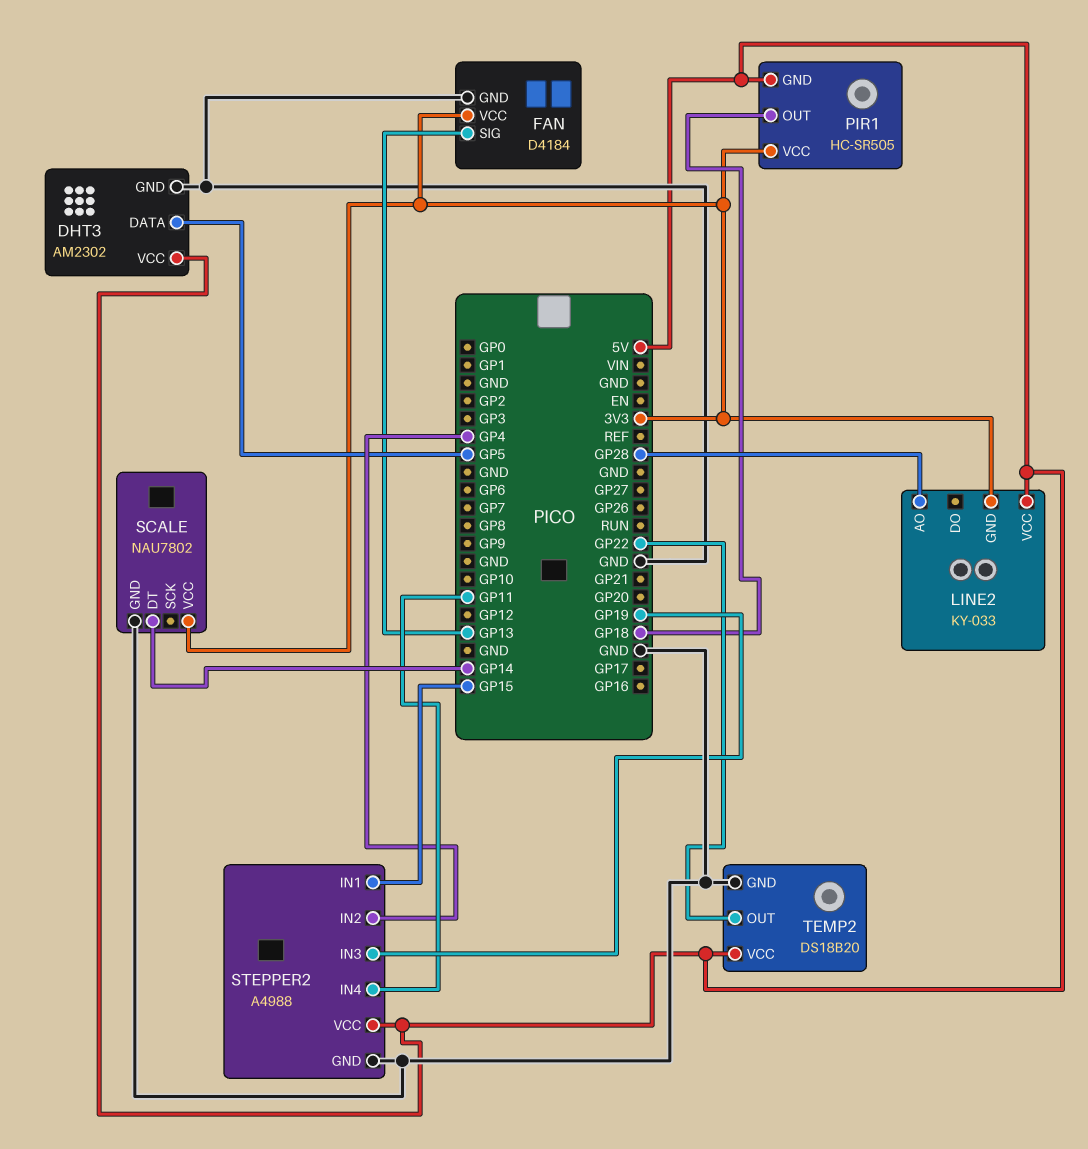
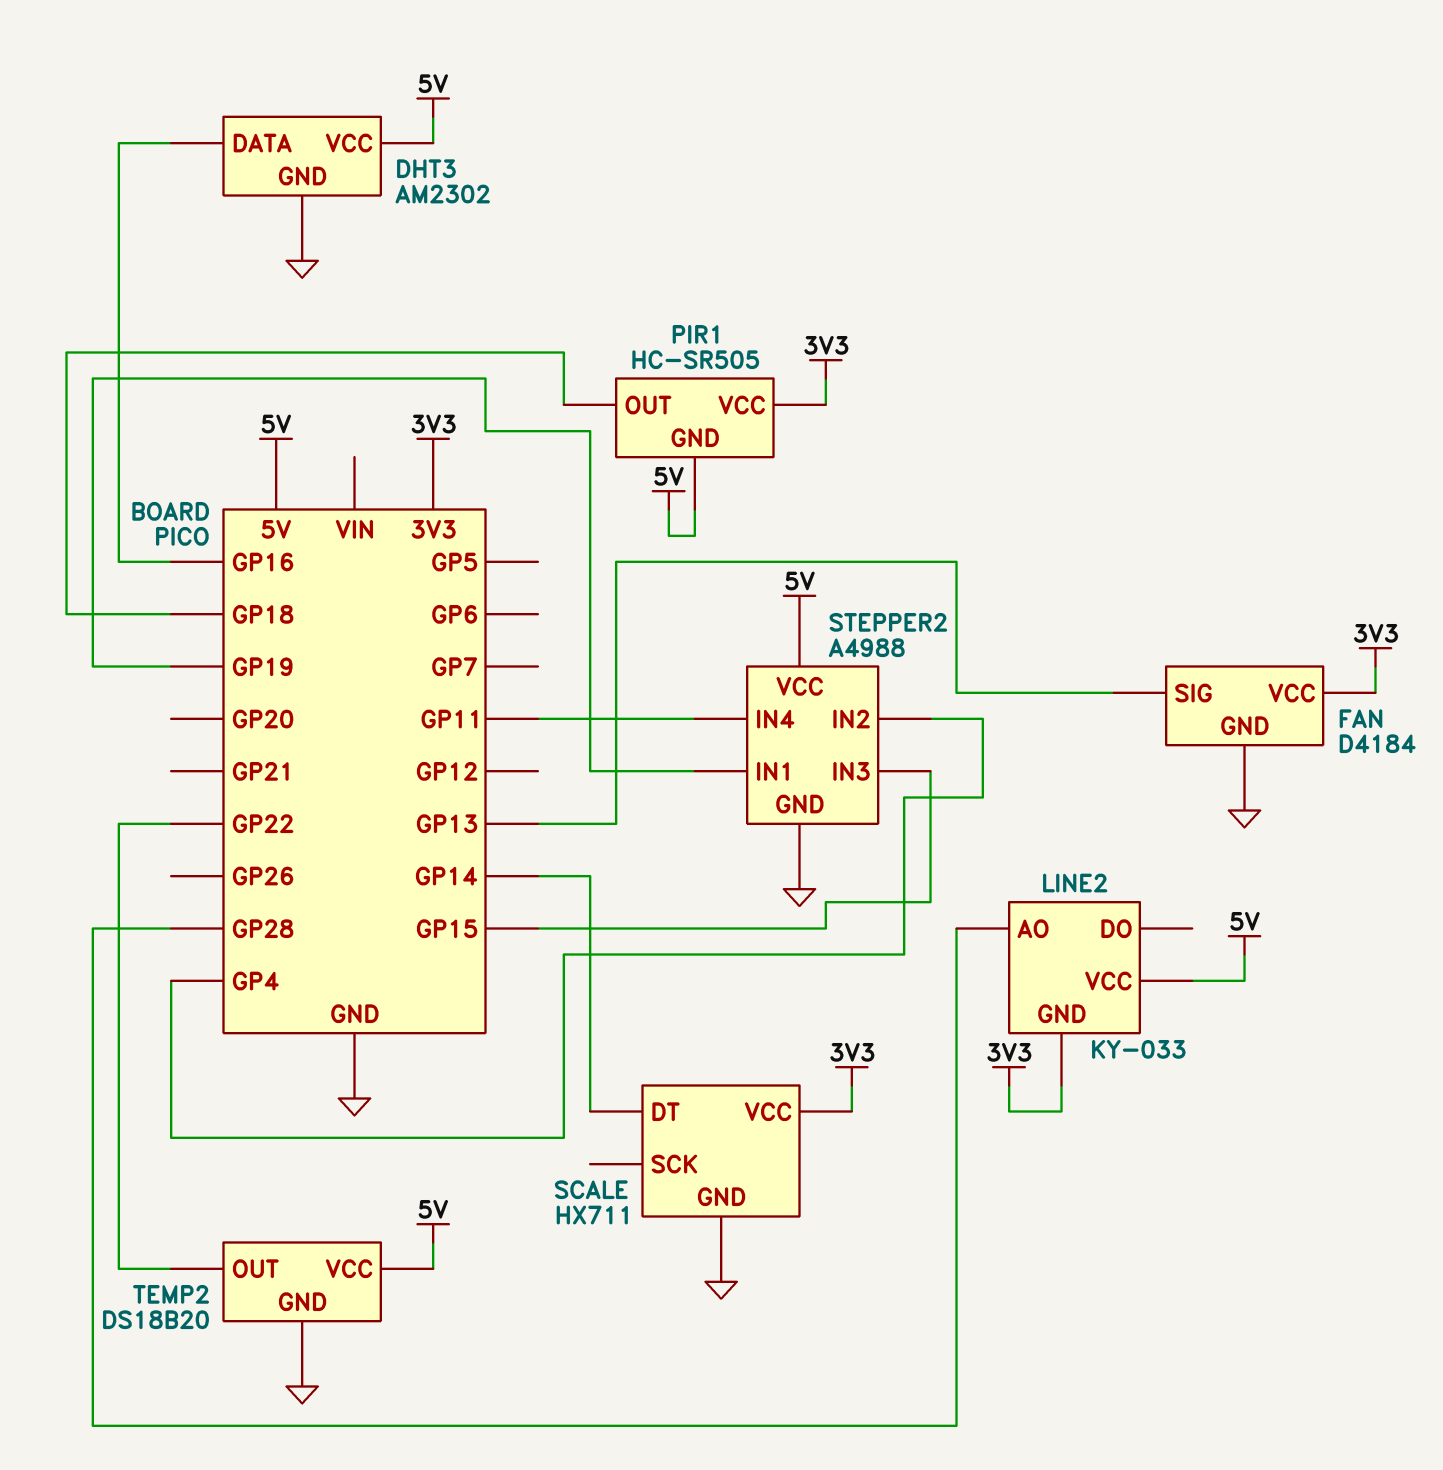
DHT3 pin DATA: GP5 -> GP16
SCALE: NAU7802 -> HX711
STEPPER2 pin IN1: GP15 -> GP19
STEPPER2 pin IN3: GP19 -> GP15

